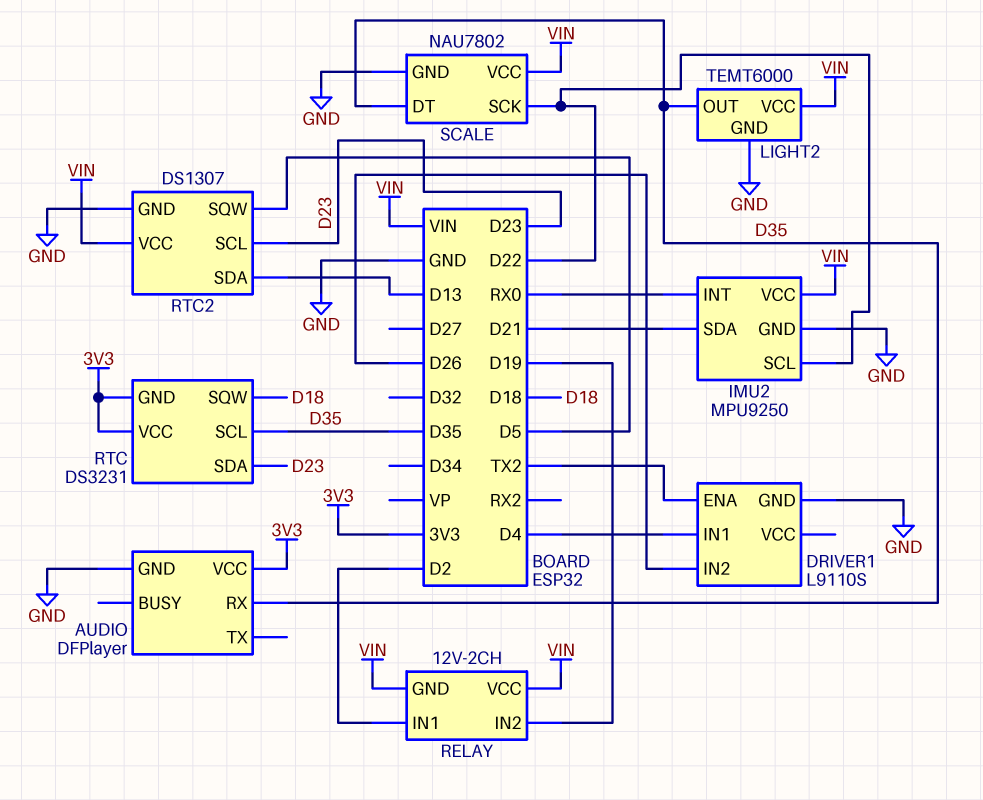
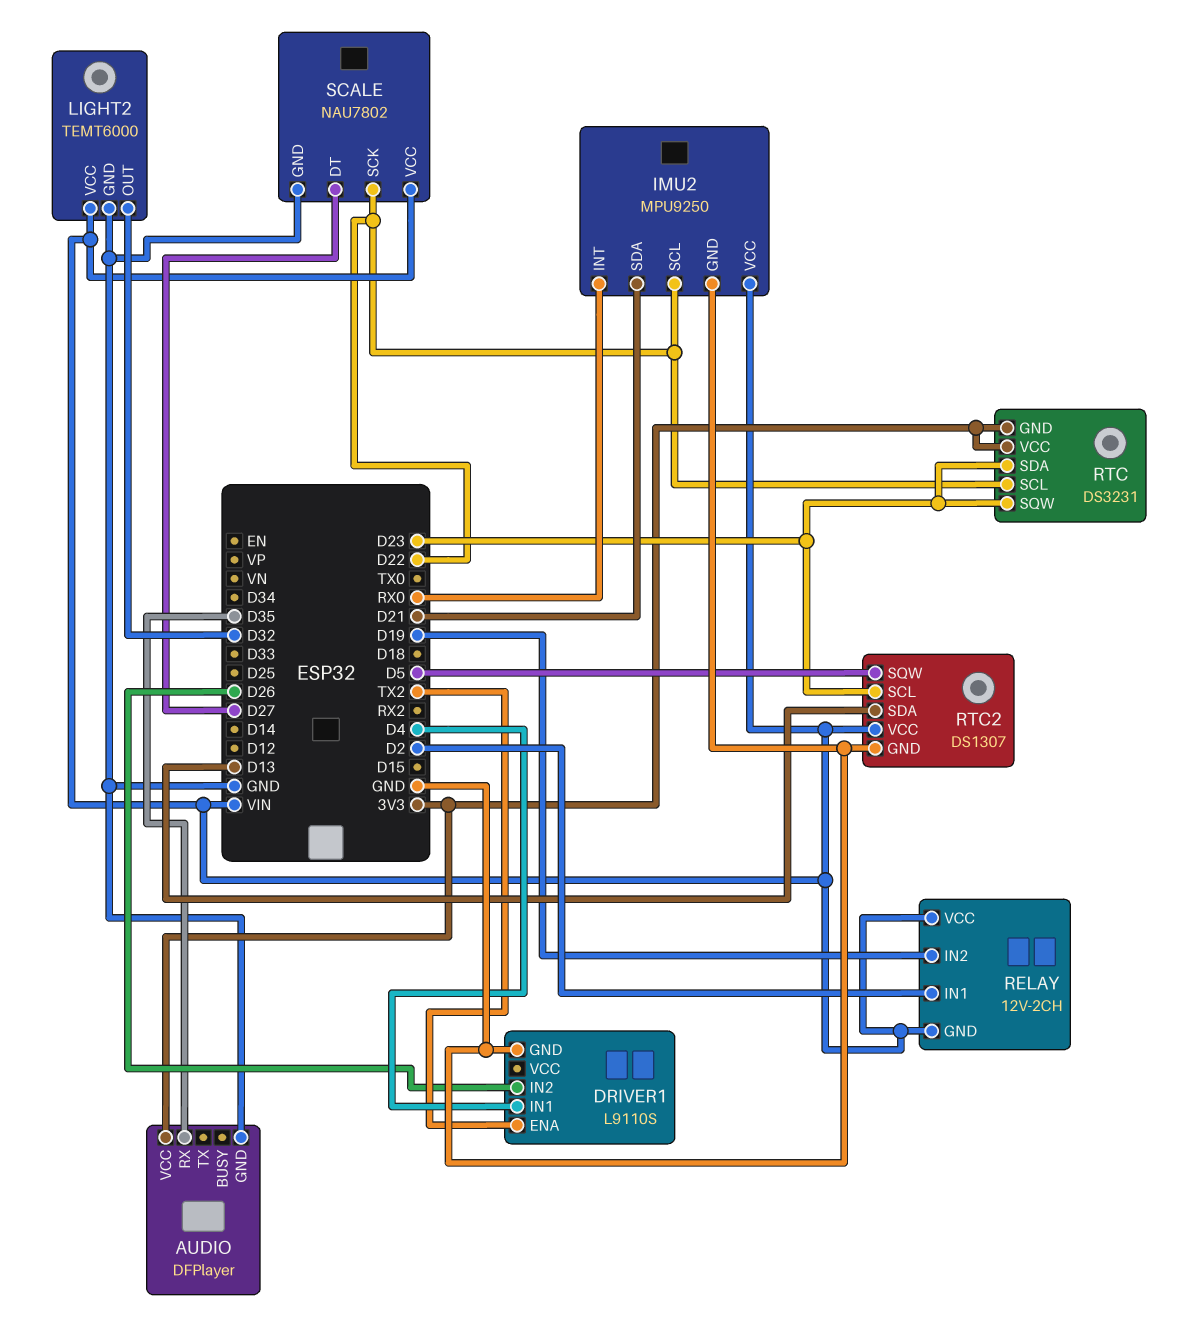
LIGHT2 pin OUT: D35 -> D32
RTC pin SCL: D35 -> D22
RTC pin SQW: D18 -> D23
SCALE pin DT: D35 -> D27

